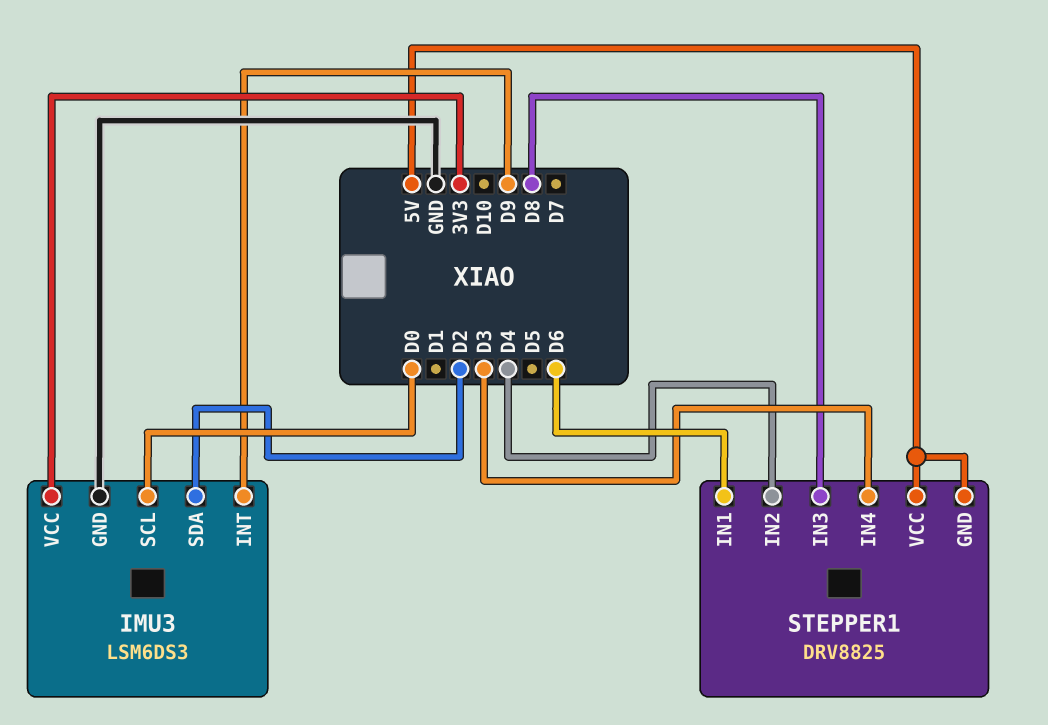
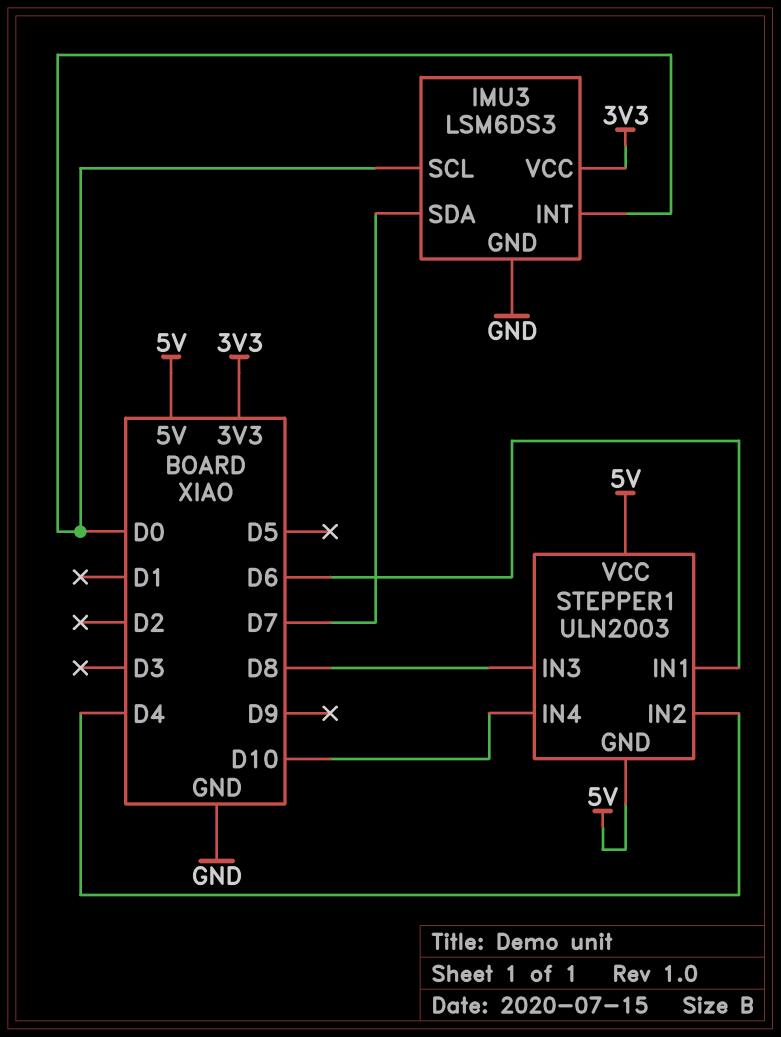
IMU3 pin INT: D9 -> D0
IMU3 pin SDA: D2 -> D7
STEPPER1: DRV8825 -> ULN2003
STEPPER1 pin IN4: D3 -> D10

